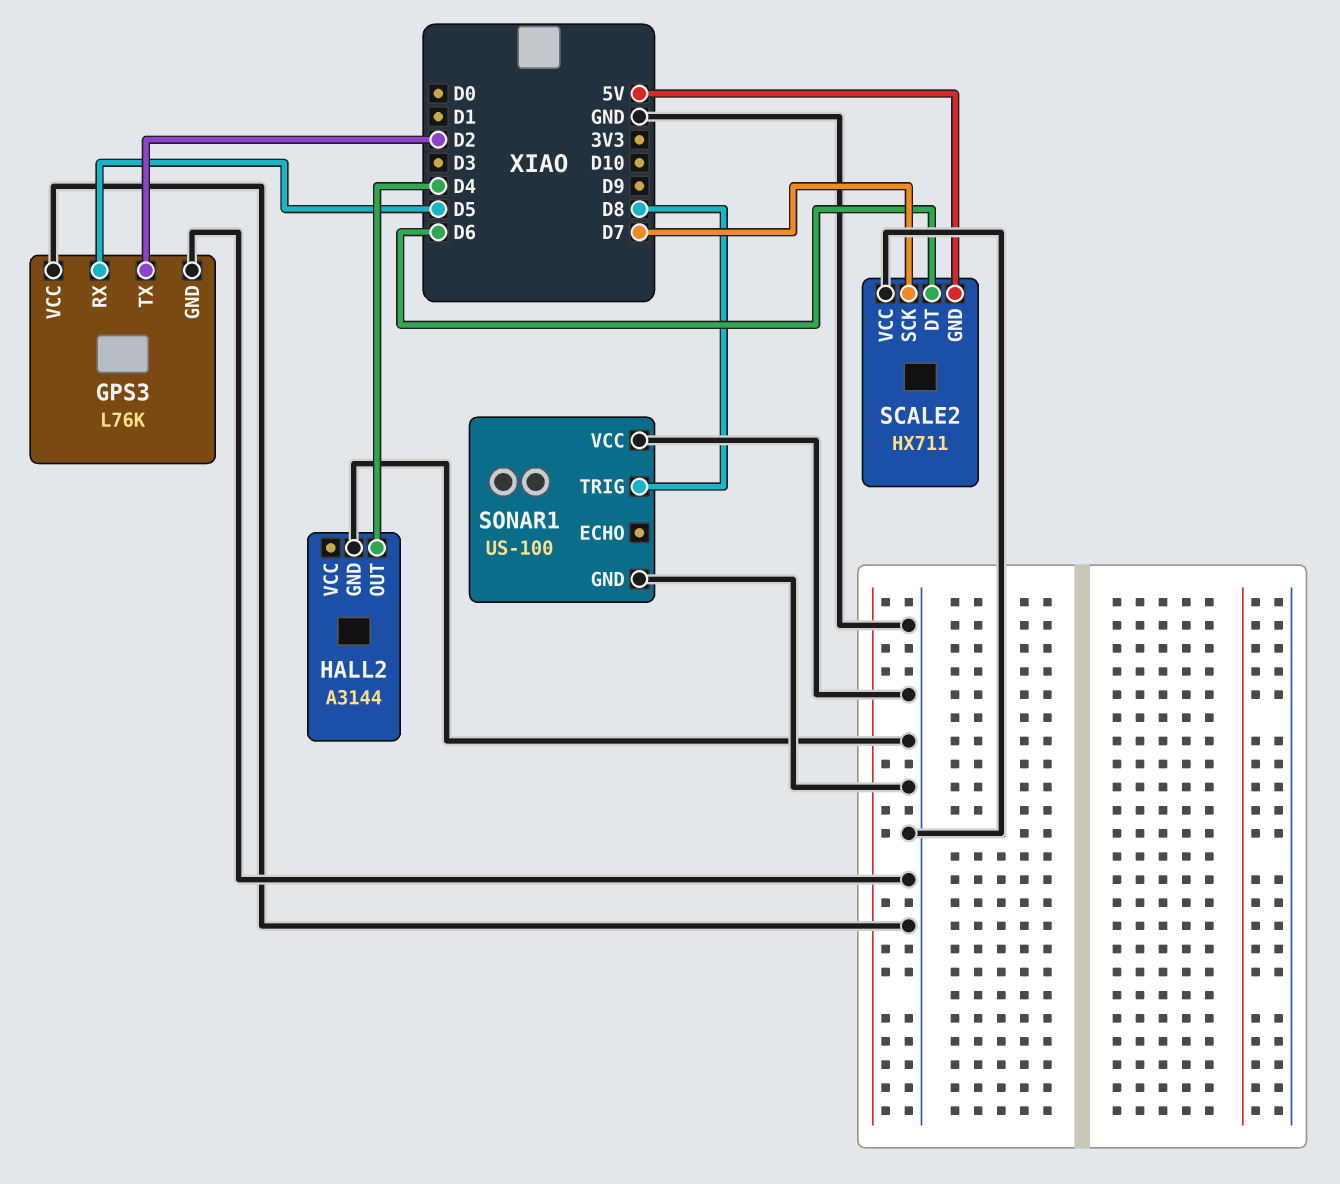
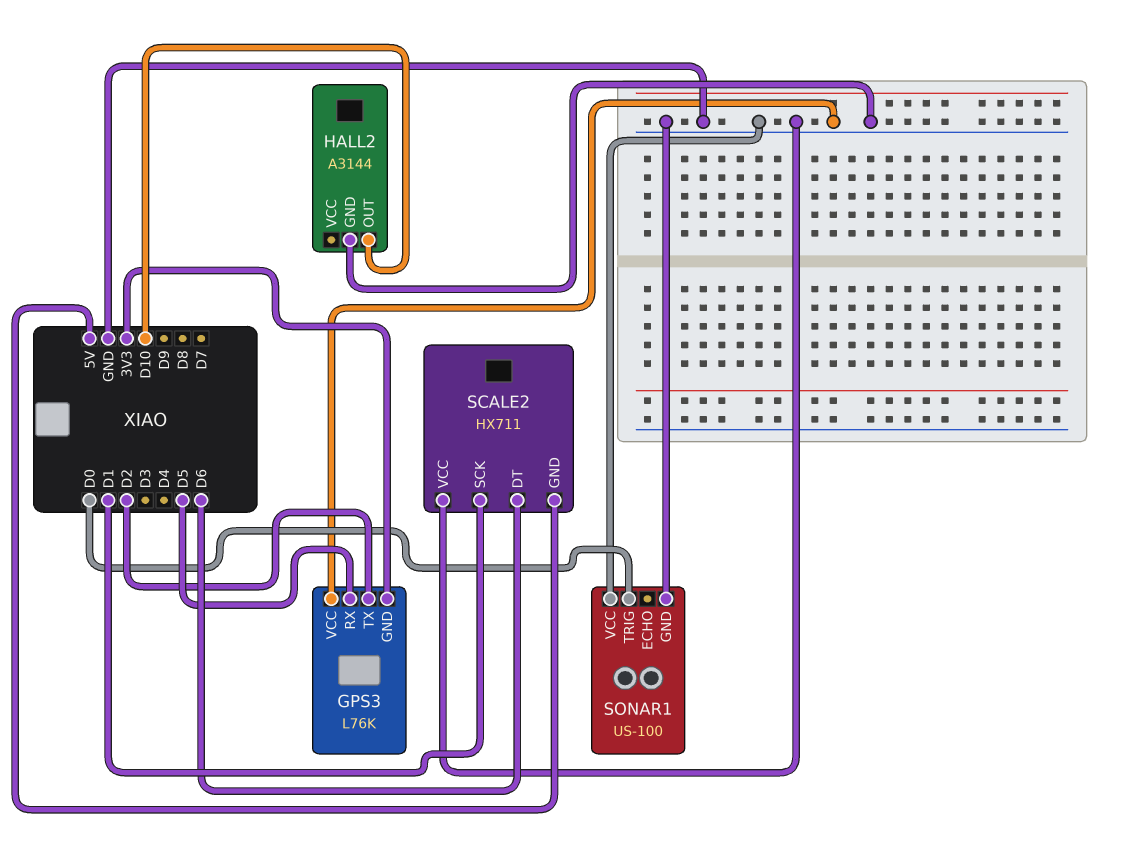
GPS3 pin GND: GND -> 3V3
HALL2 pin OUT: D4 -> D10
SCALE2 pin SCK: D7 -> D1
SONAR1 pin TRIG: D8 -> D0

